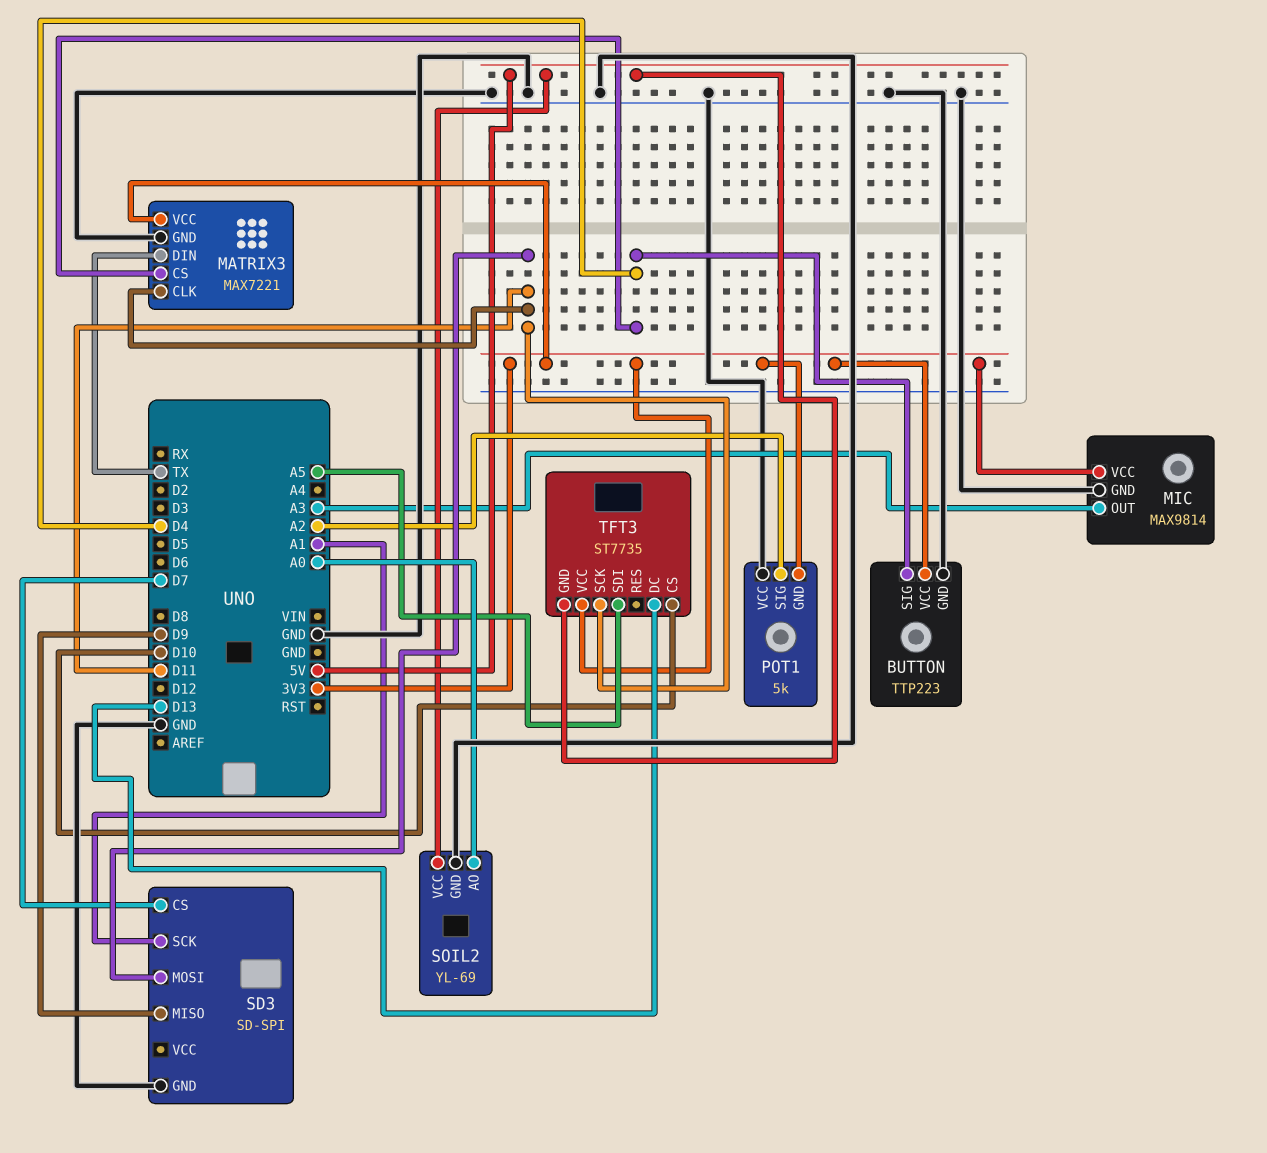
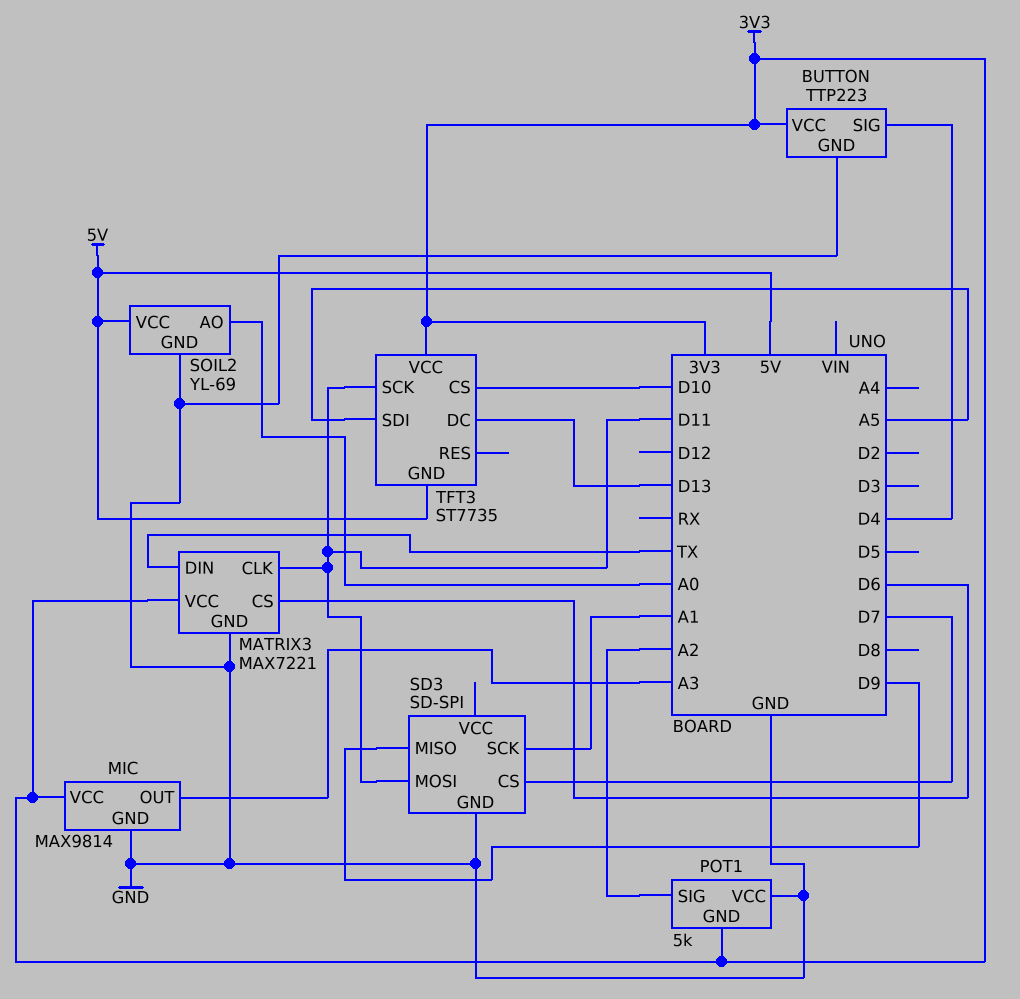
MATRIX3 pin CS: D4 -> D6

